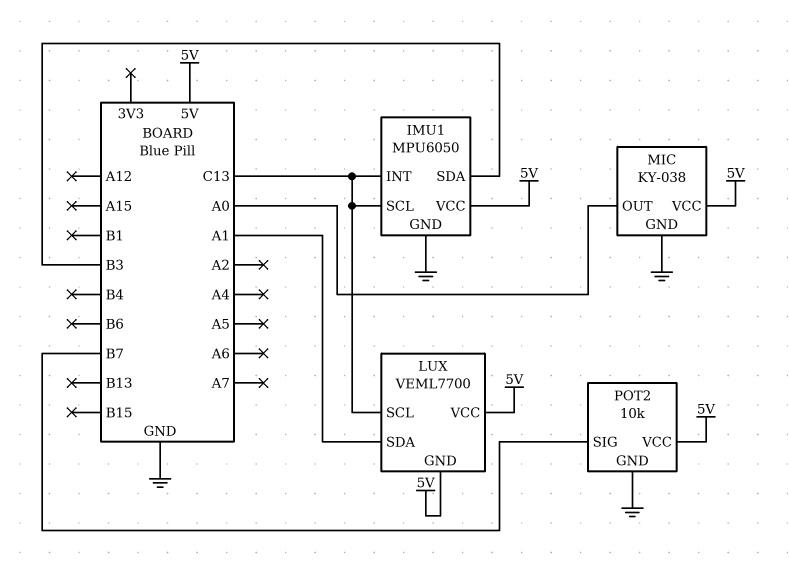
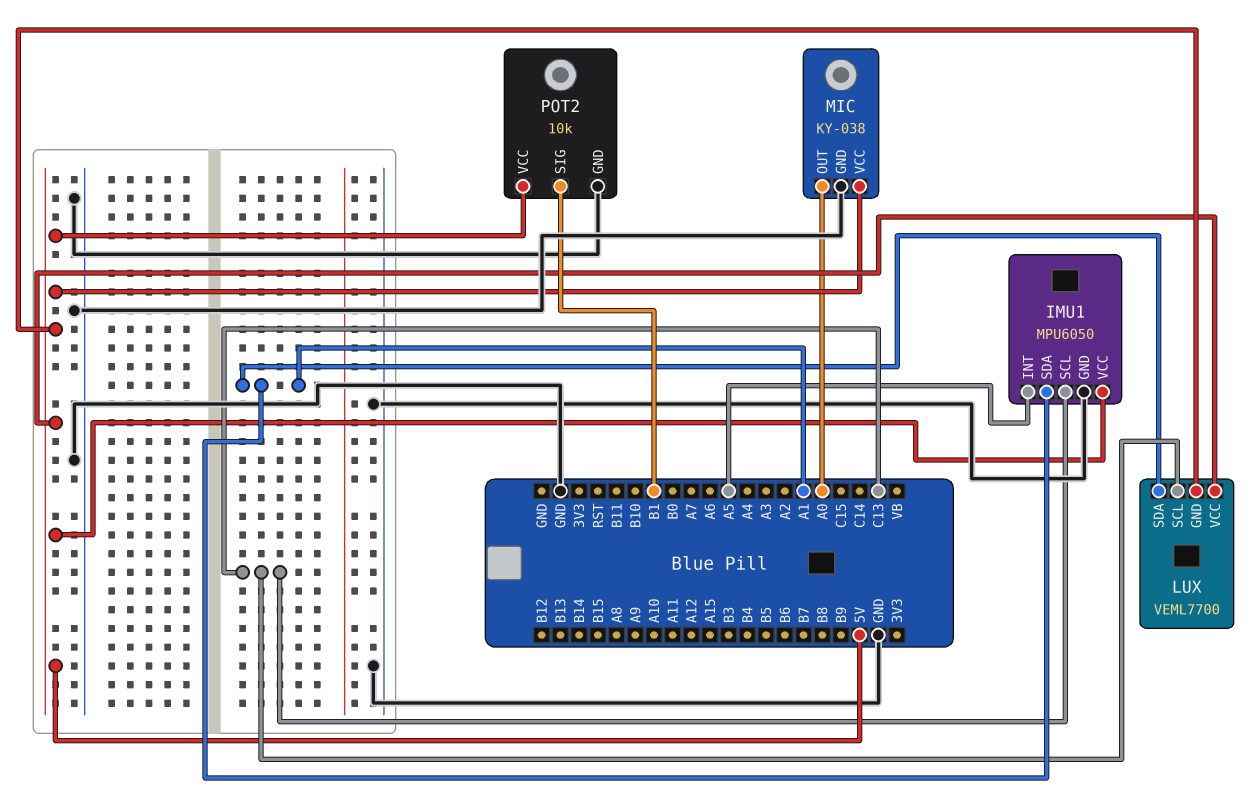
IMU1 pin INT: C13 -> A5
IMU1 pin SDA: B3 -> A1
POT2 pin SIG: B7 -> B1

